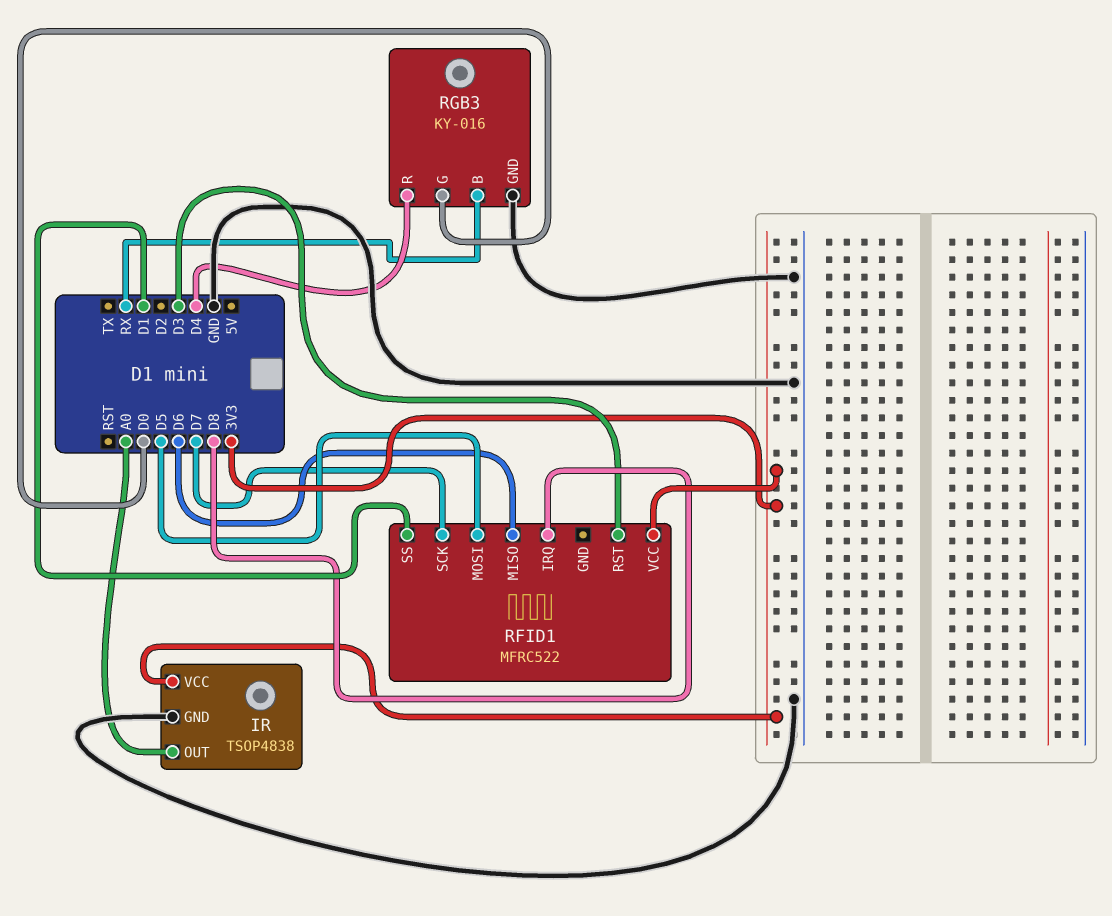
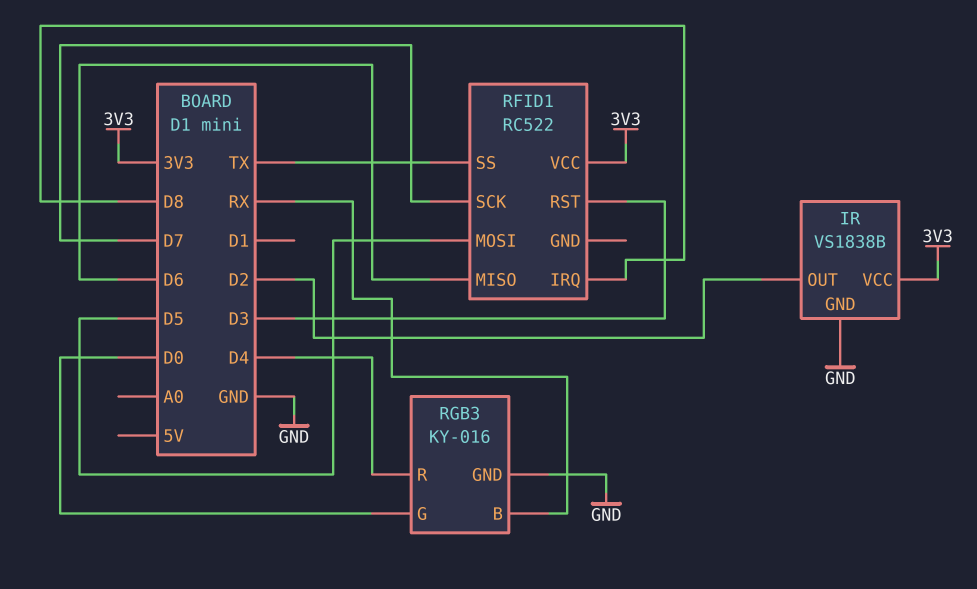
IR: TSOP4838 -> VS1838B
IR pin OUT: A0 -> D2
RFID1: MFRC522 -> RC522
RFID1 pin SS: D1 -> TX

